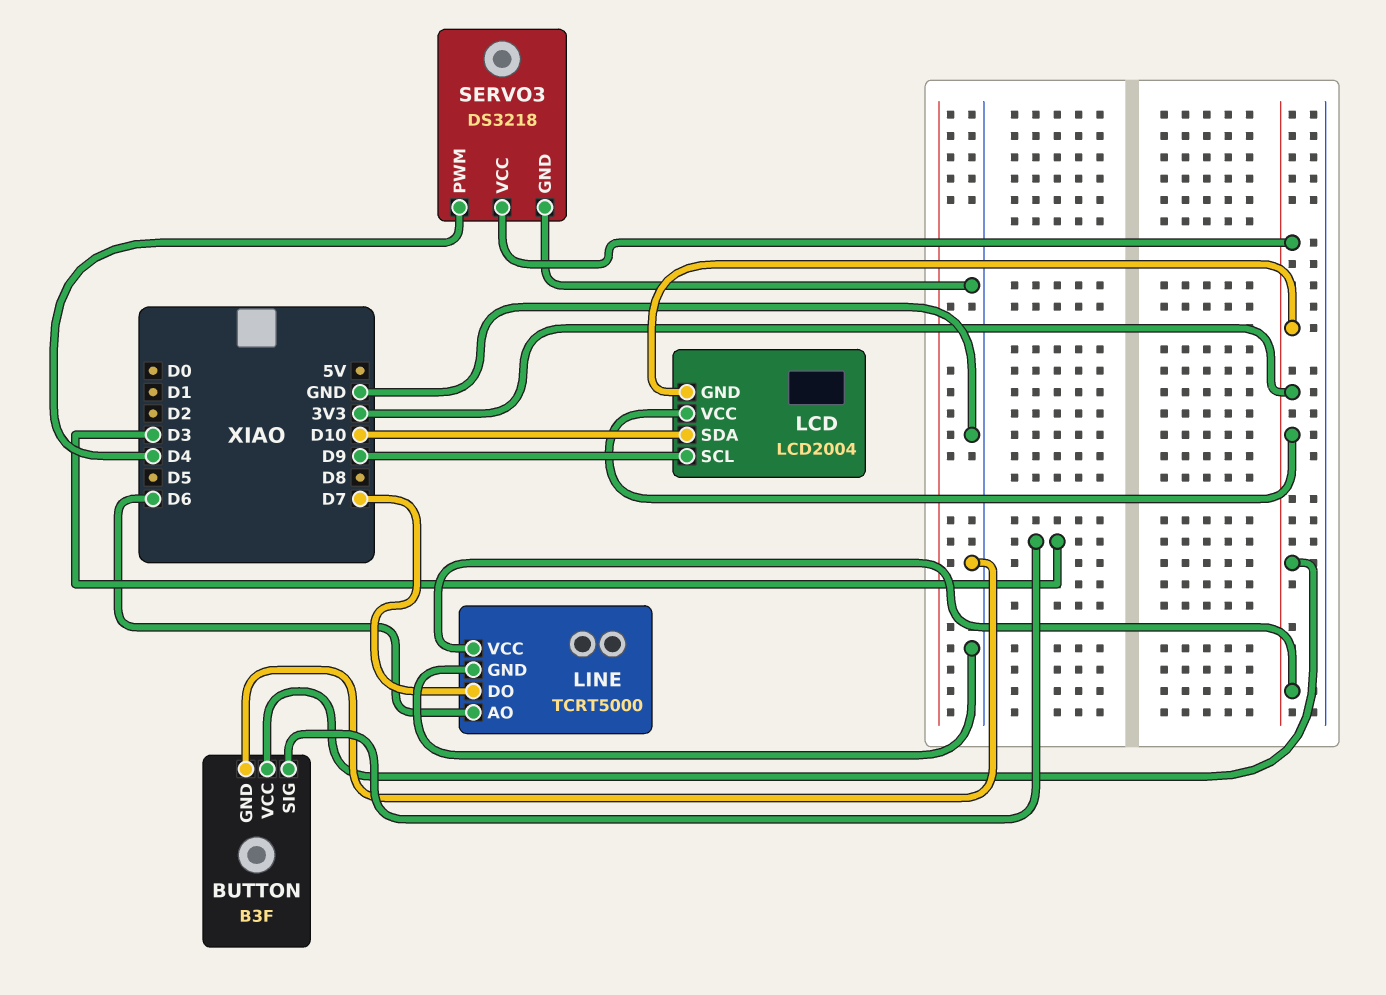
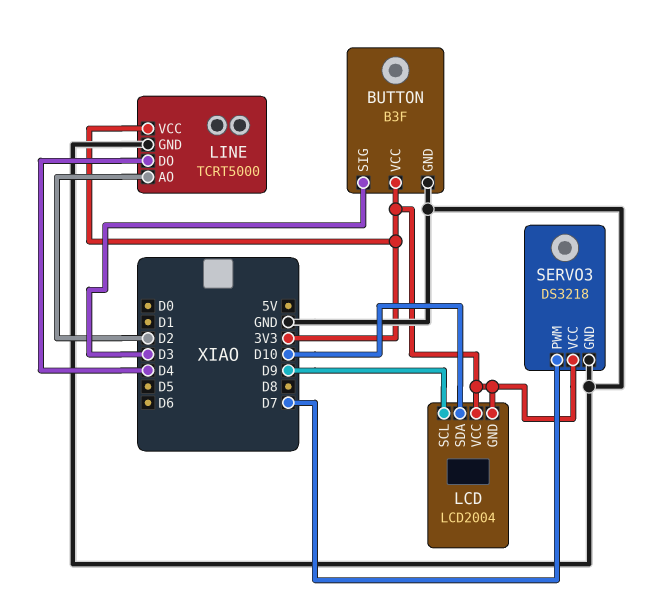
LINE pin AO: D6 -> D2
LINE pin DO: D7 -> D4
SERVO3 pin PWM: D4 -> D7

